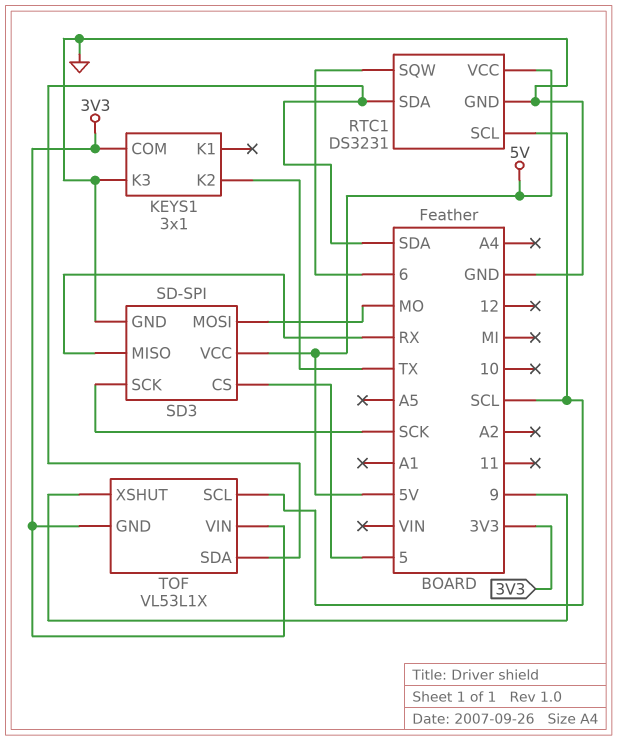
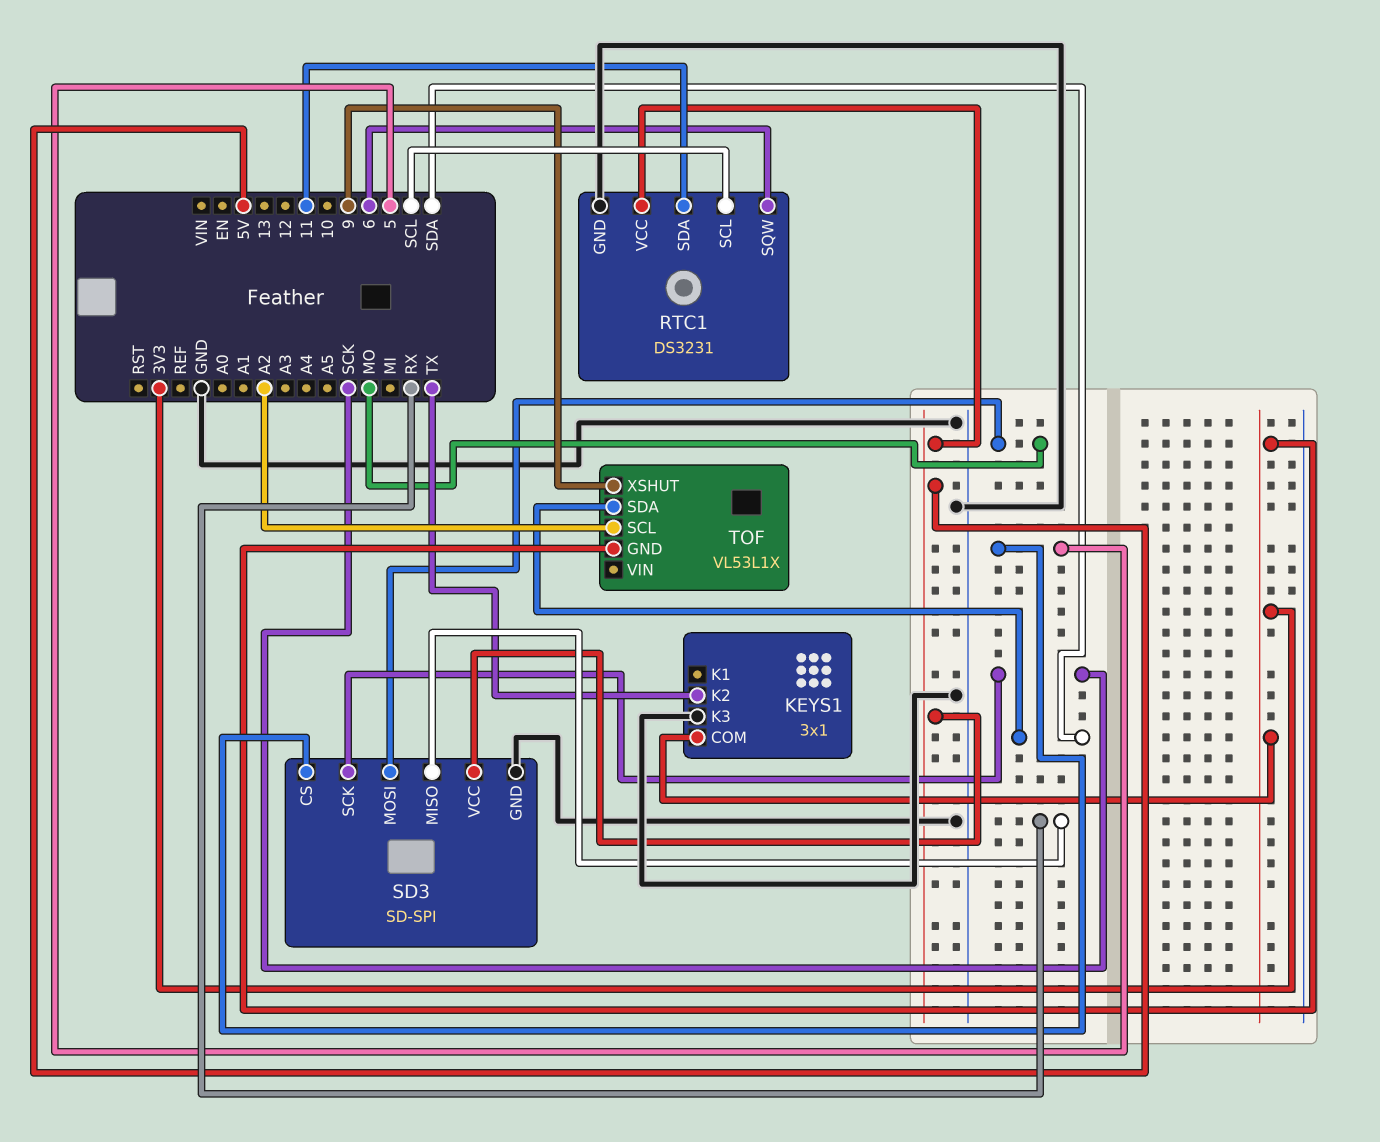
RTC1 pin SDA: SDA -> 11
TOF pin SCL: SCL -> A2
TOF pin VIN: 3V3 -> none

